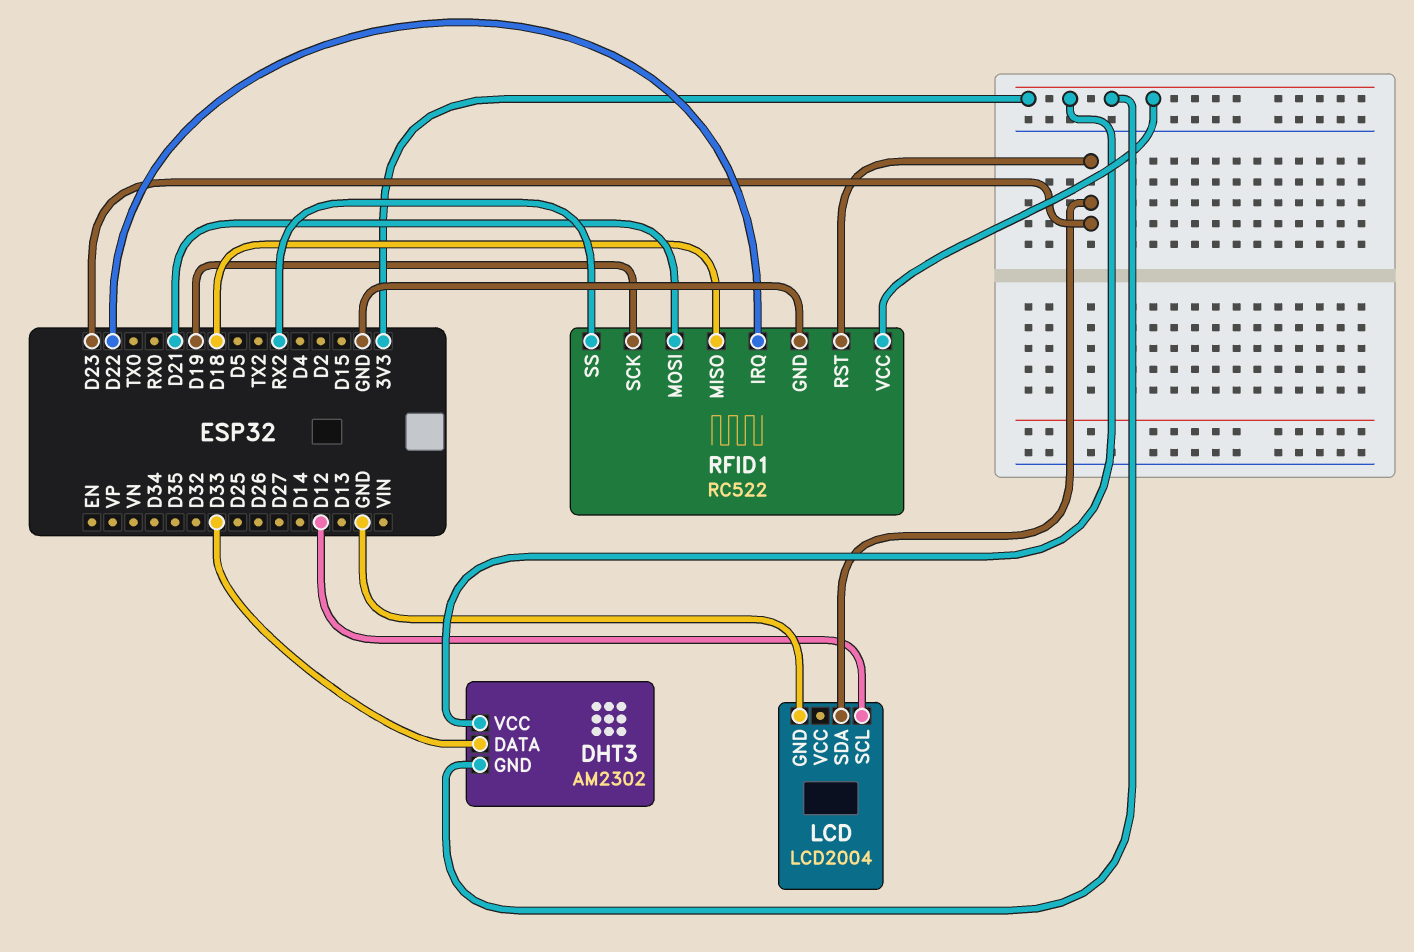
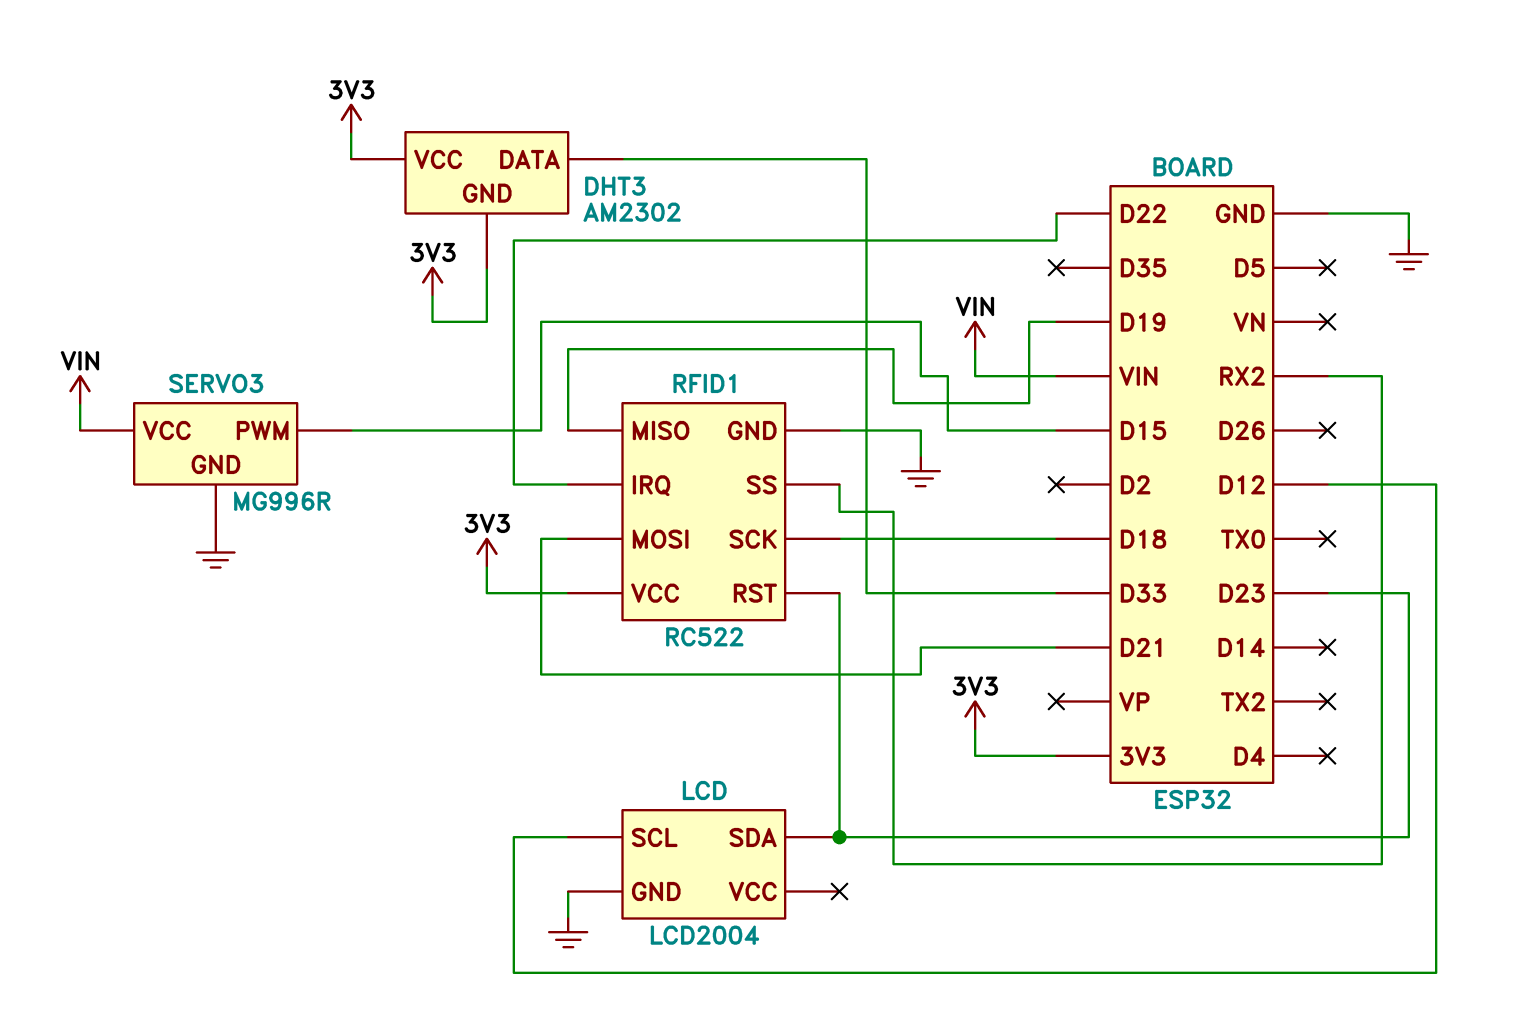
RFID1 pin MISO: D18 -> D19
RFID1 pin SCK: D19 -> D18
SERVO3: none -> MG996R
SERVO3 pin GND: none -> GND
SERVO3 pin PWM: none -> D15
SERVO3 pin VCC: none -> VIN

